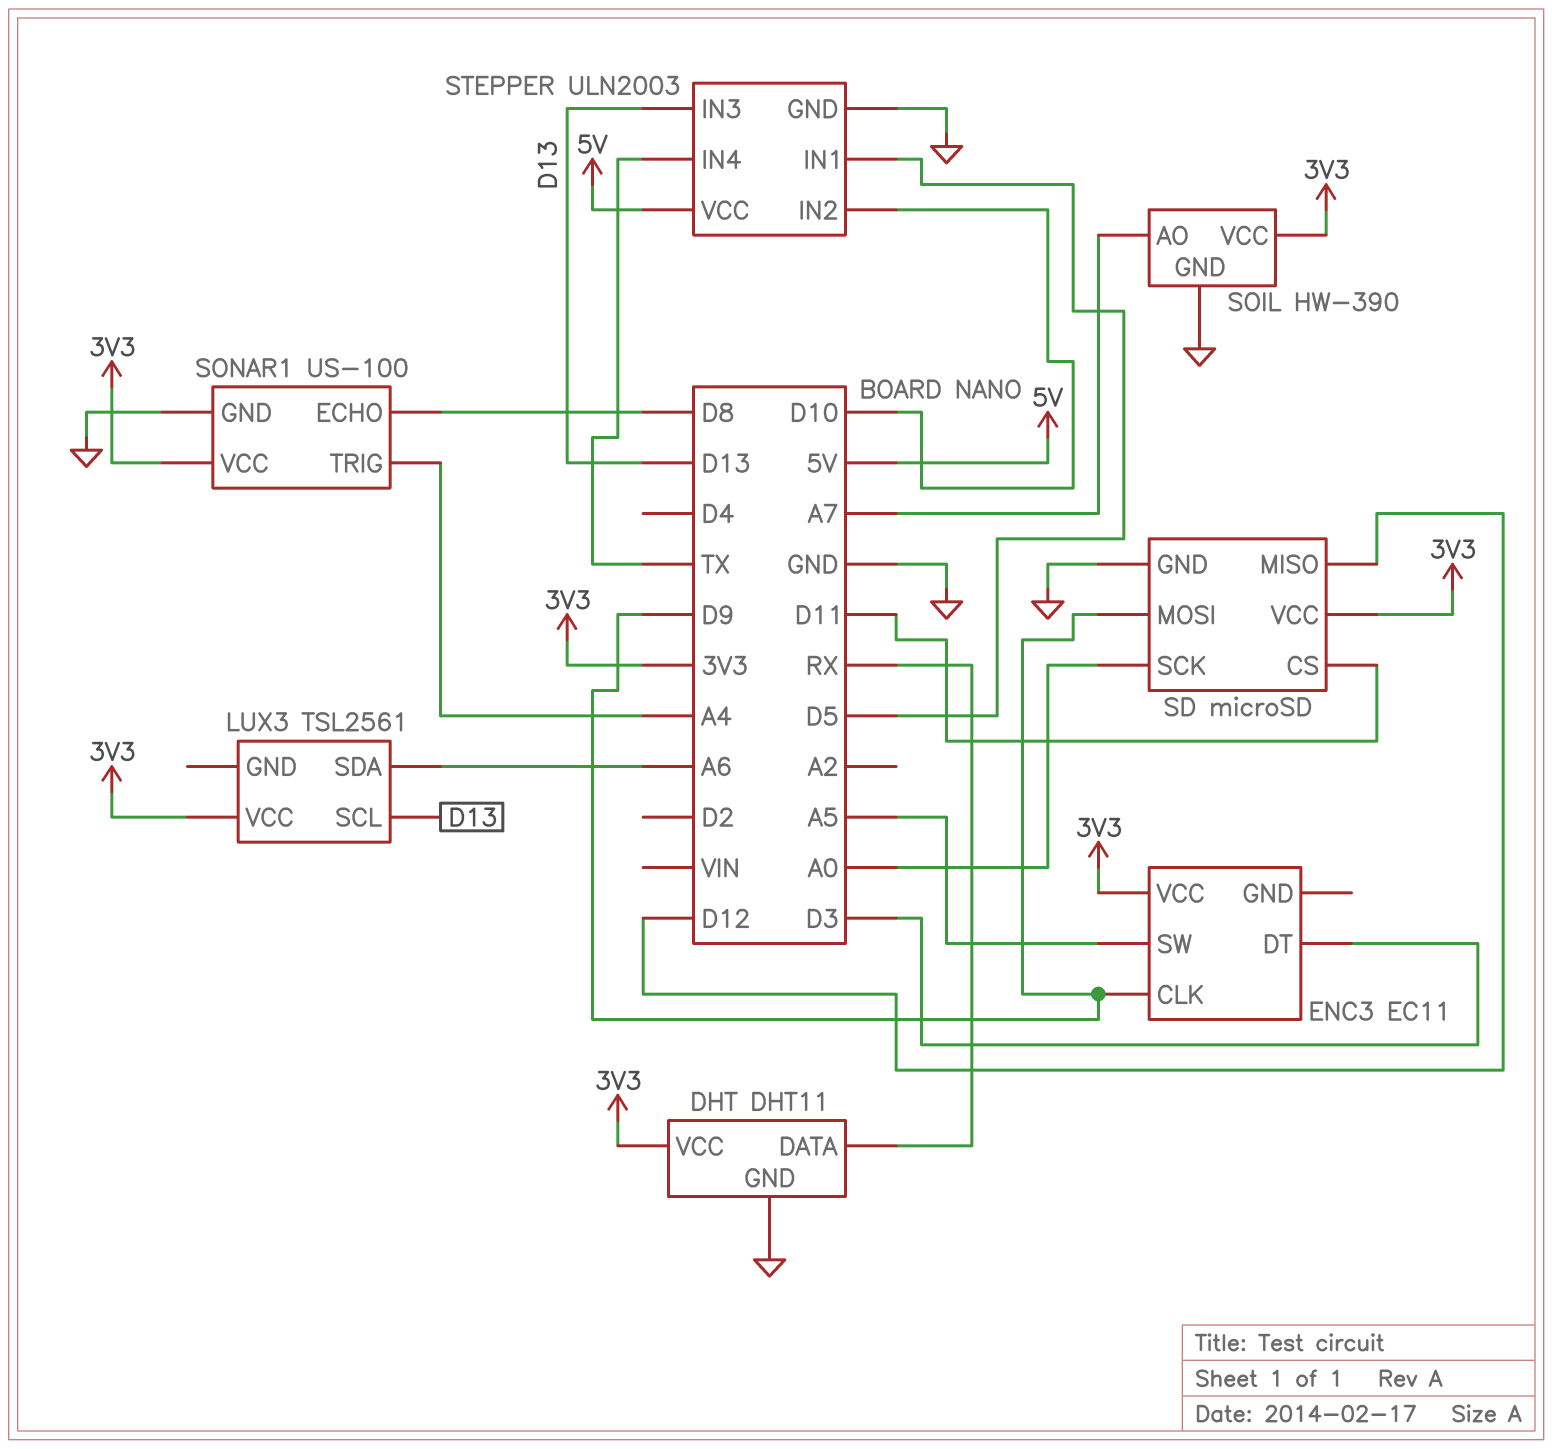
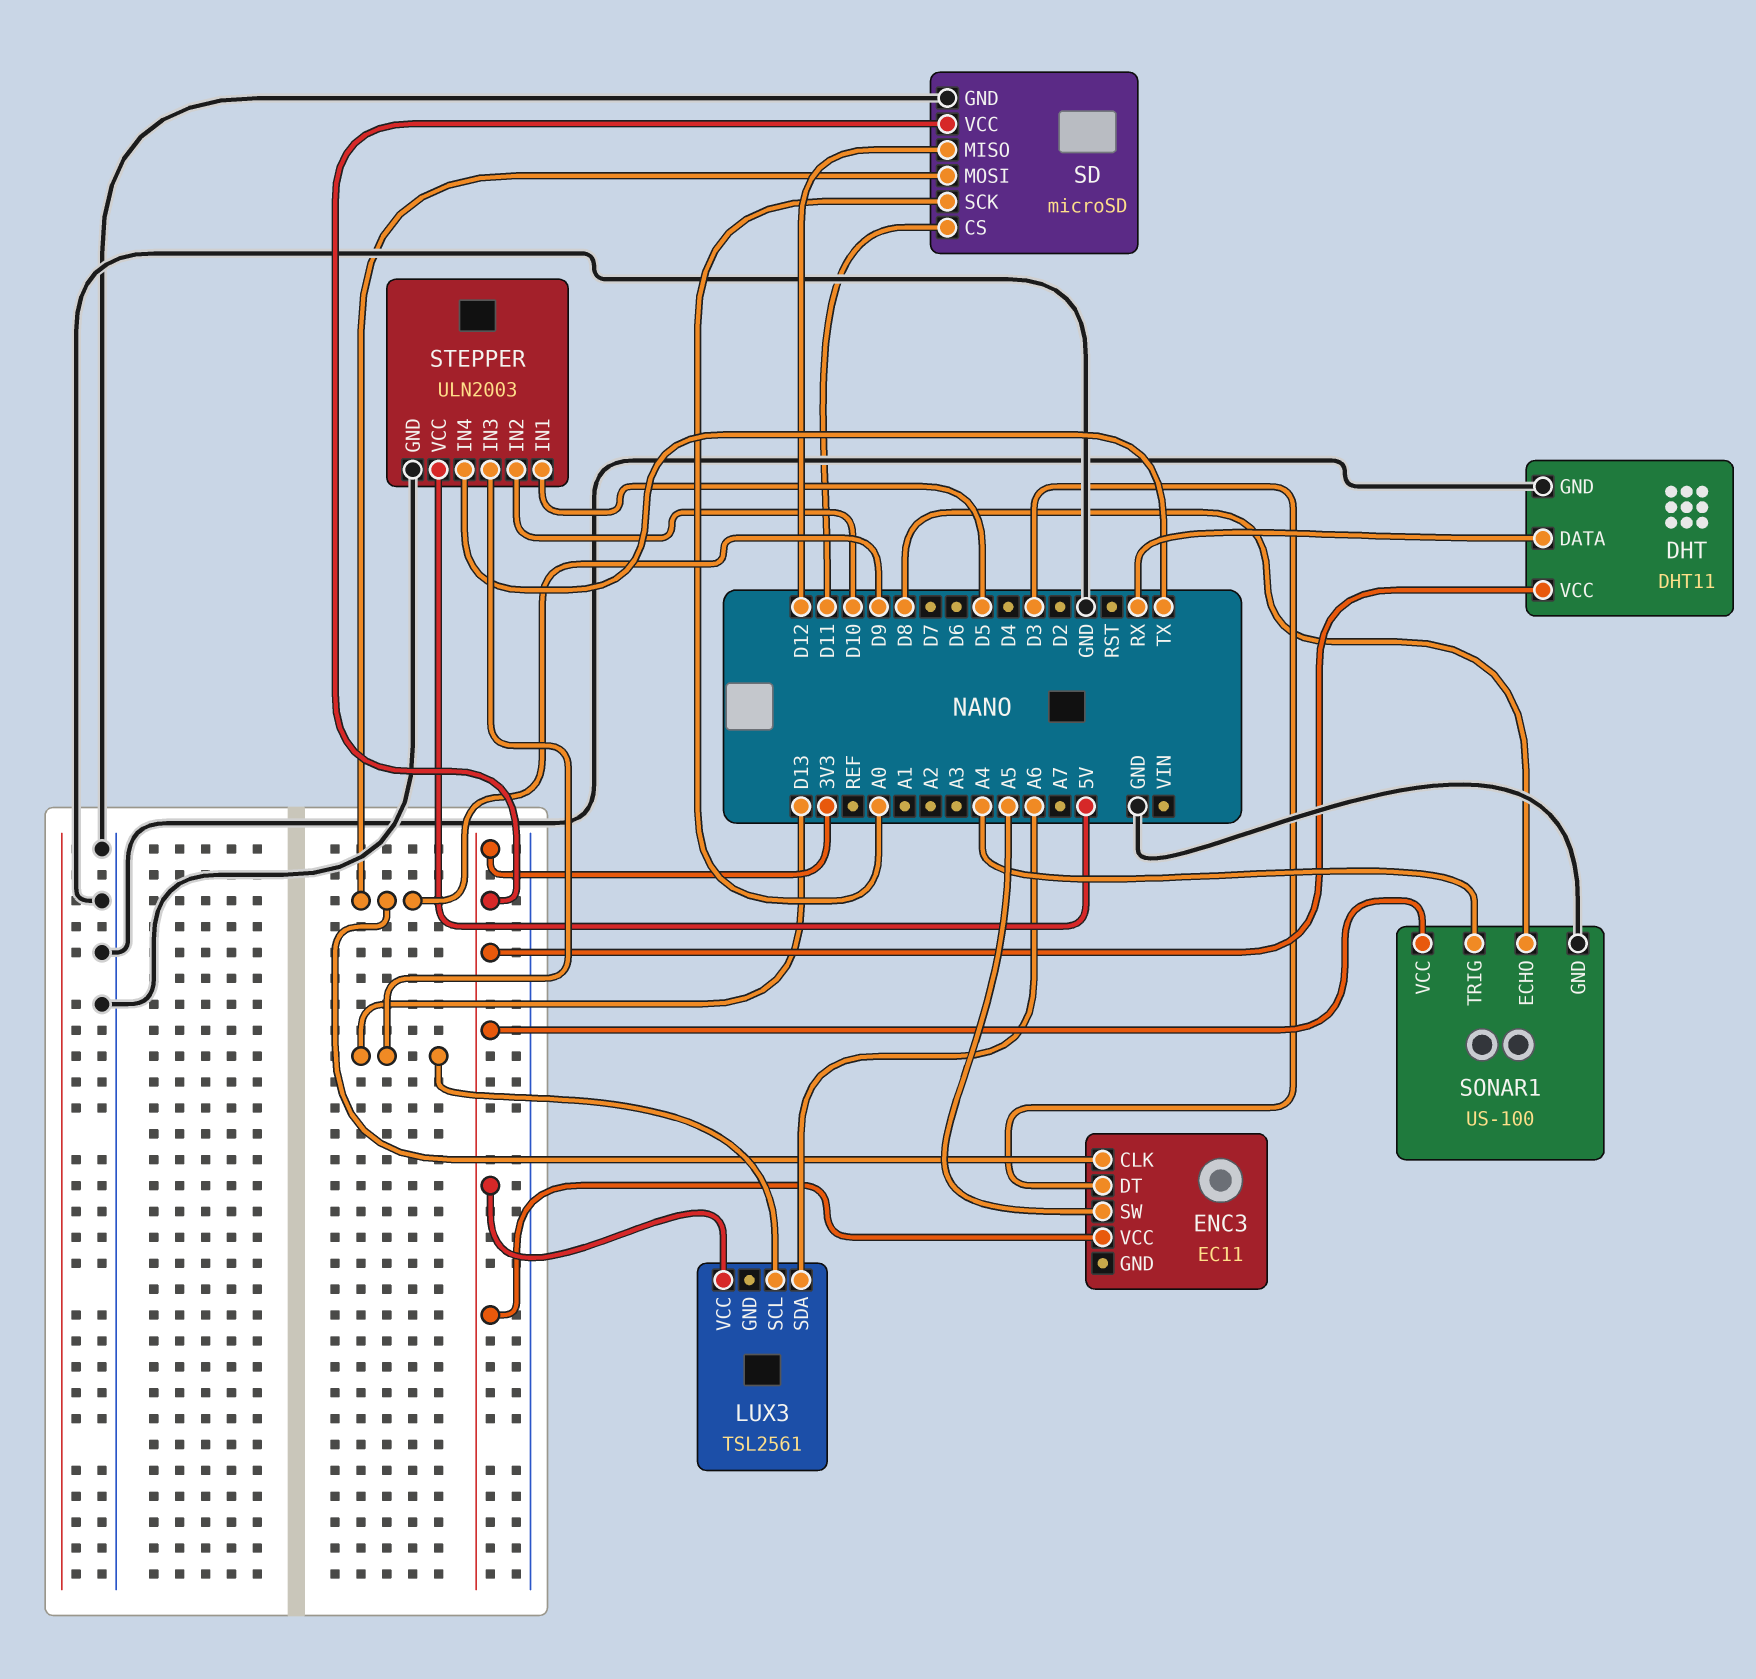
SOIL: HW-390 -> none
SOIL pin AO: A7 -> none
SOIL pin GND: GND -> none
SOIL pin VCC: 3V3 -> none

